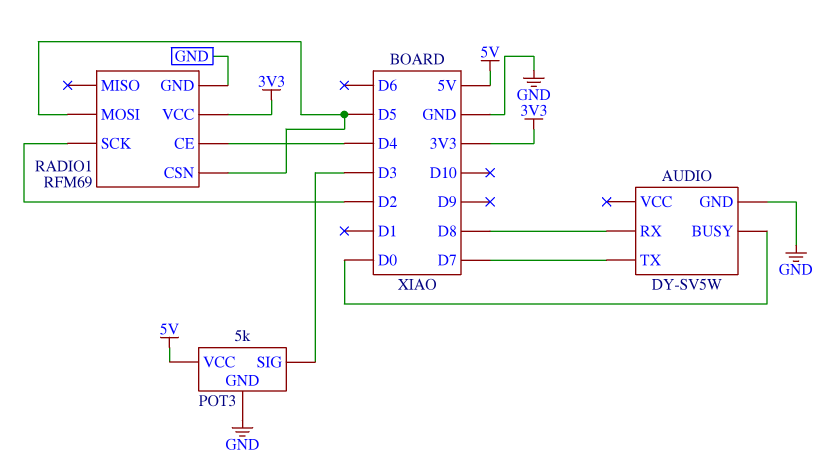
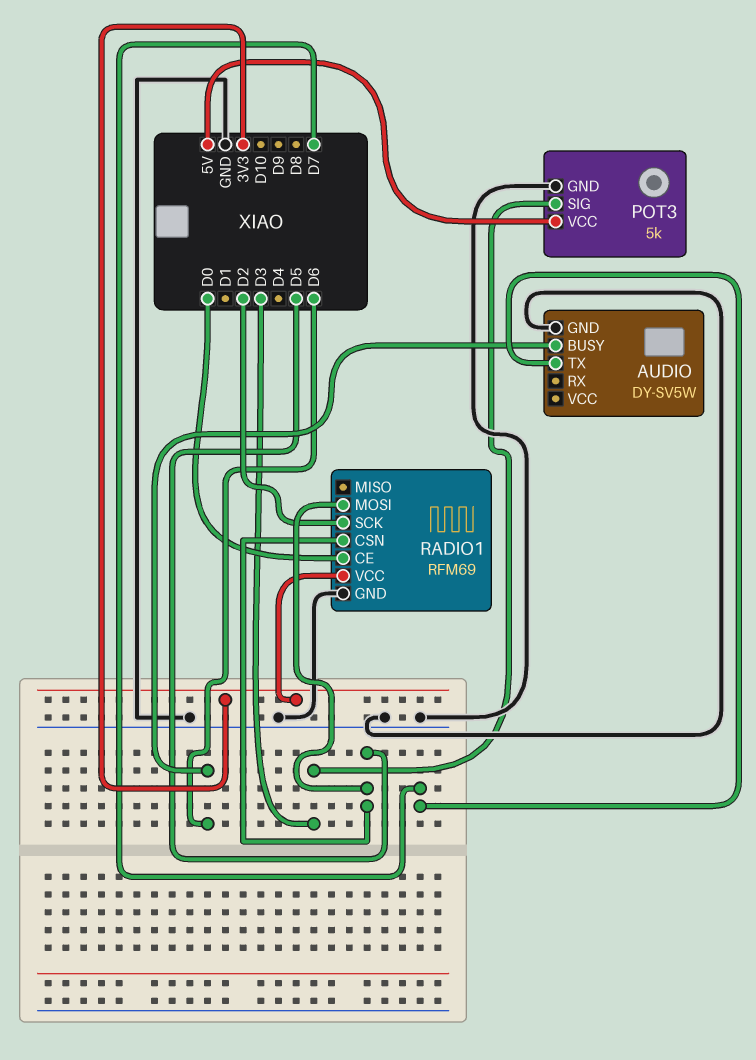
AUDIO pin BUSY: D0 -> D6
AUDIO pin RX: D8 -> none
RADIO1 pin CE: D4 -> D0

